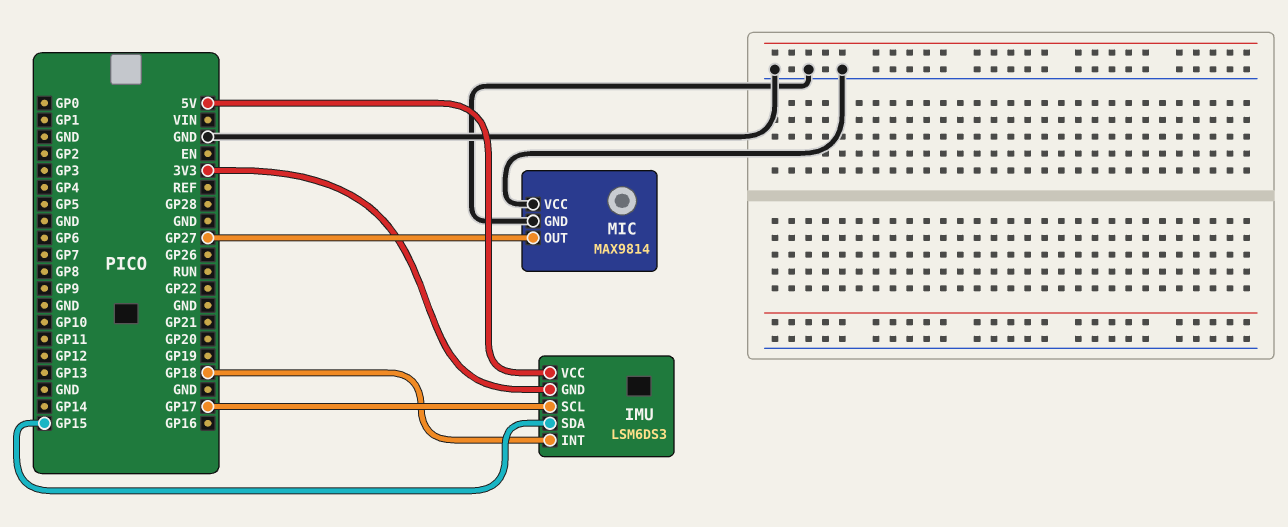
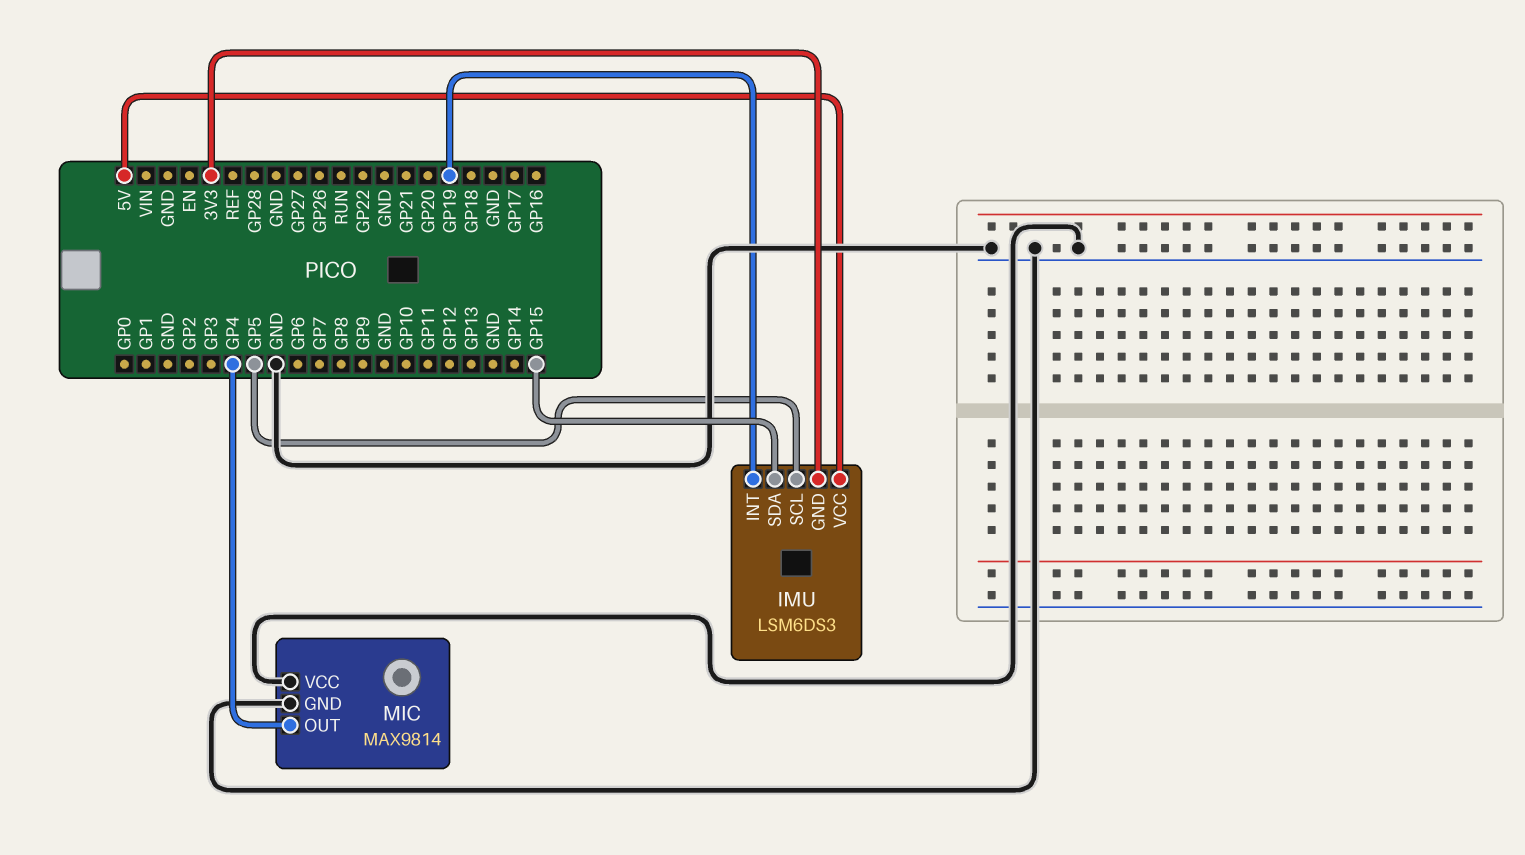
IMU pin INT: GP18 -> GP19
IMU pin SCL: GP17 -> GP5
MIC pin OUT: GP27 -> GP4

